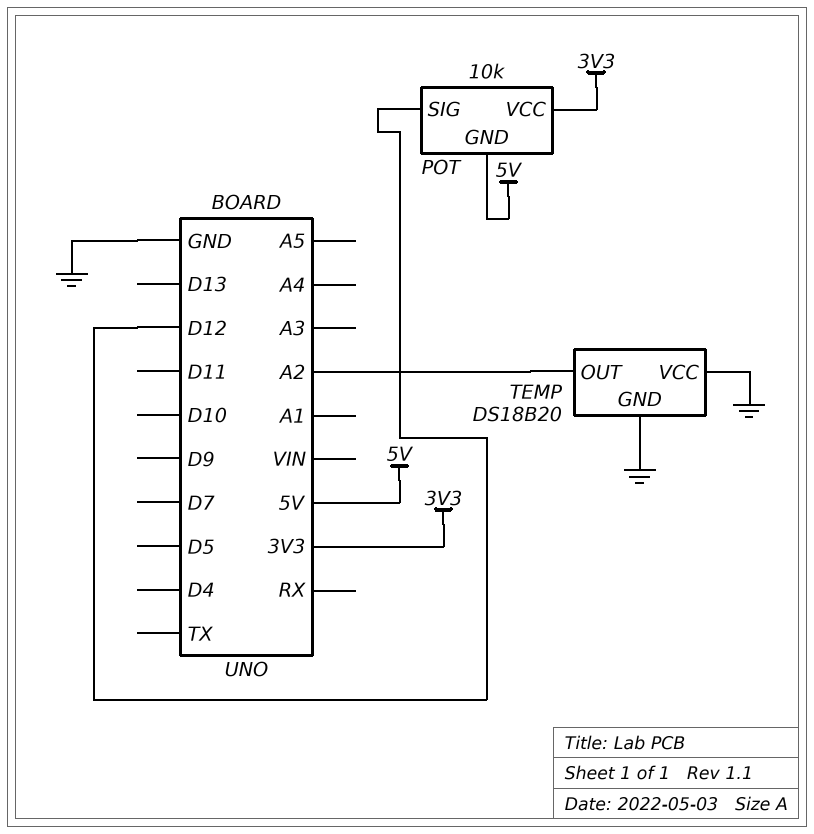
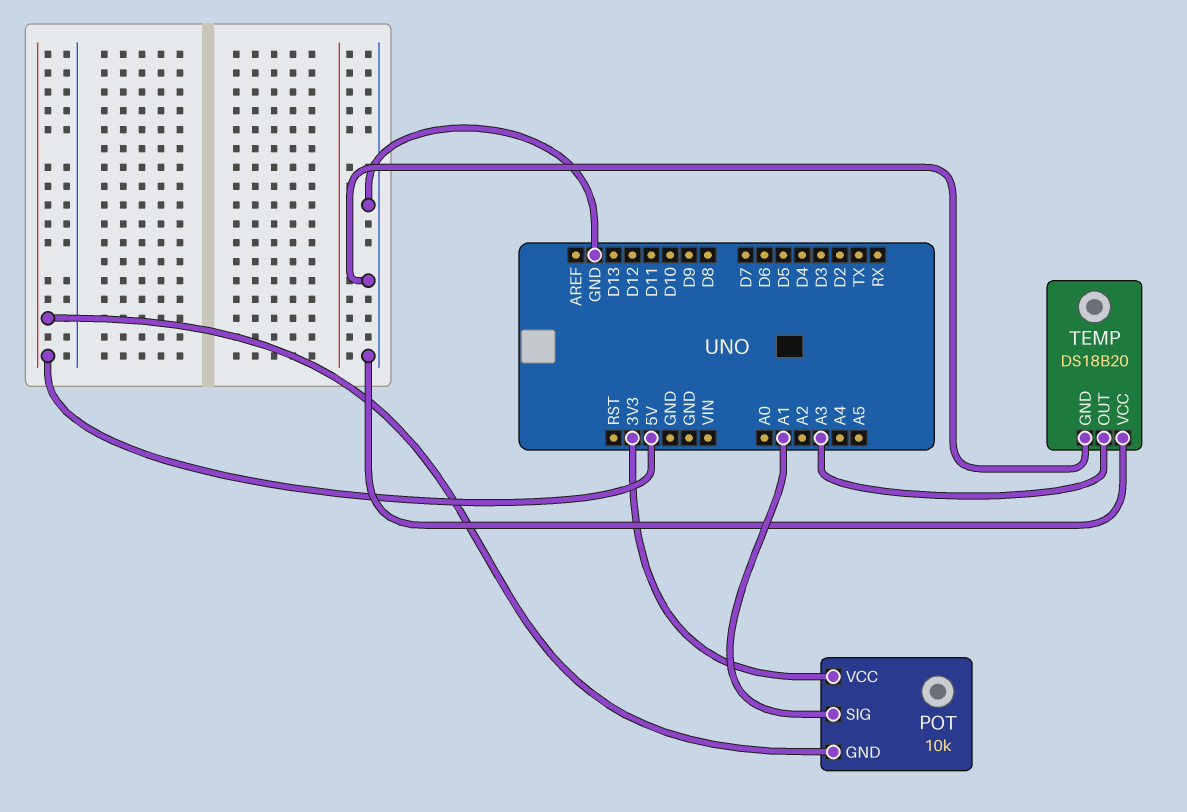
POT pin SIG: D12 -> A1
TEMP pin OUT: A2 -> A3

